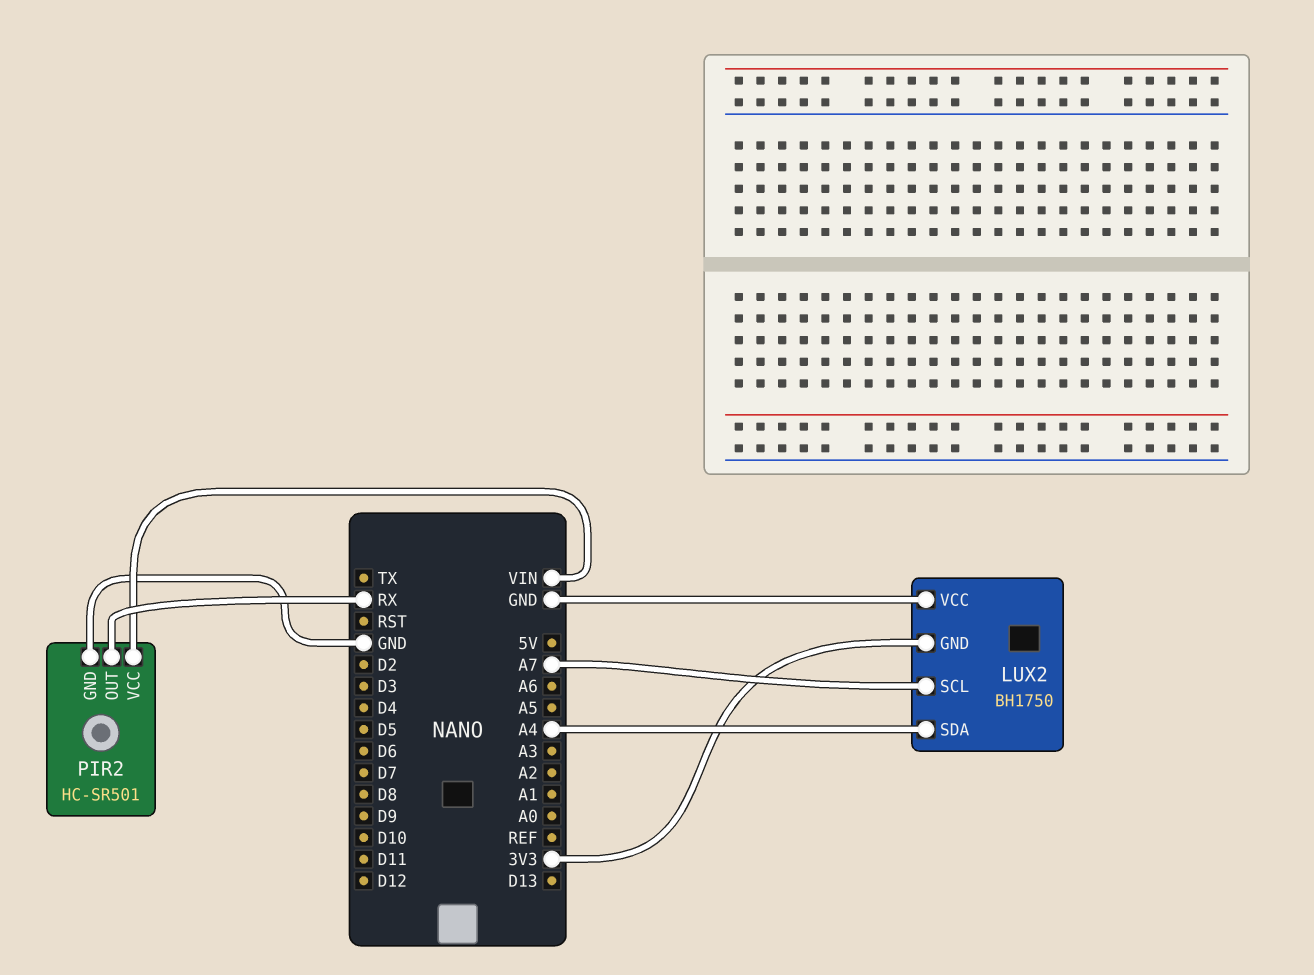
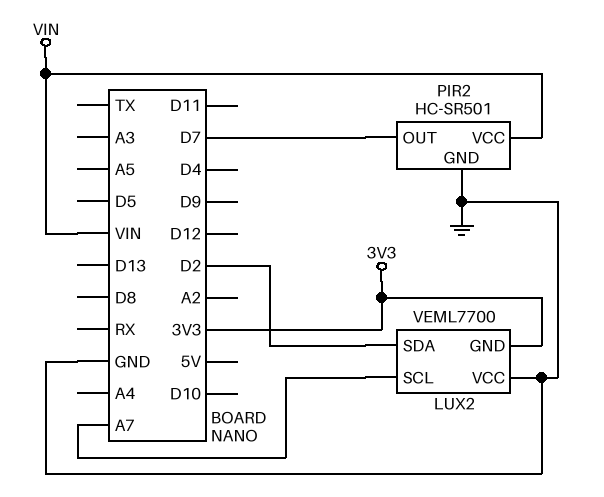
LUX2: BH1750 -> VEML7700
LUX2 pin SDA: A4 -> D2
PIR2 pin OUT: RX -> D7

